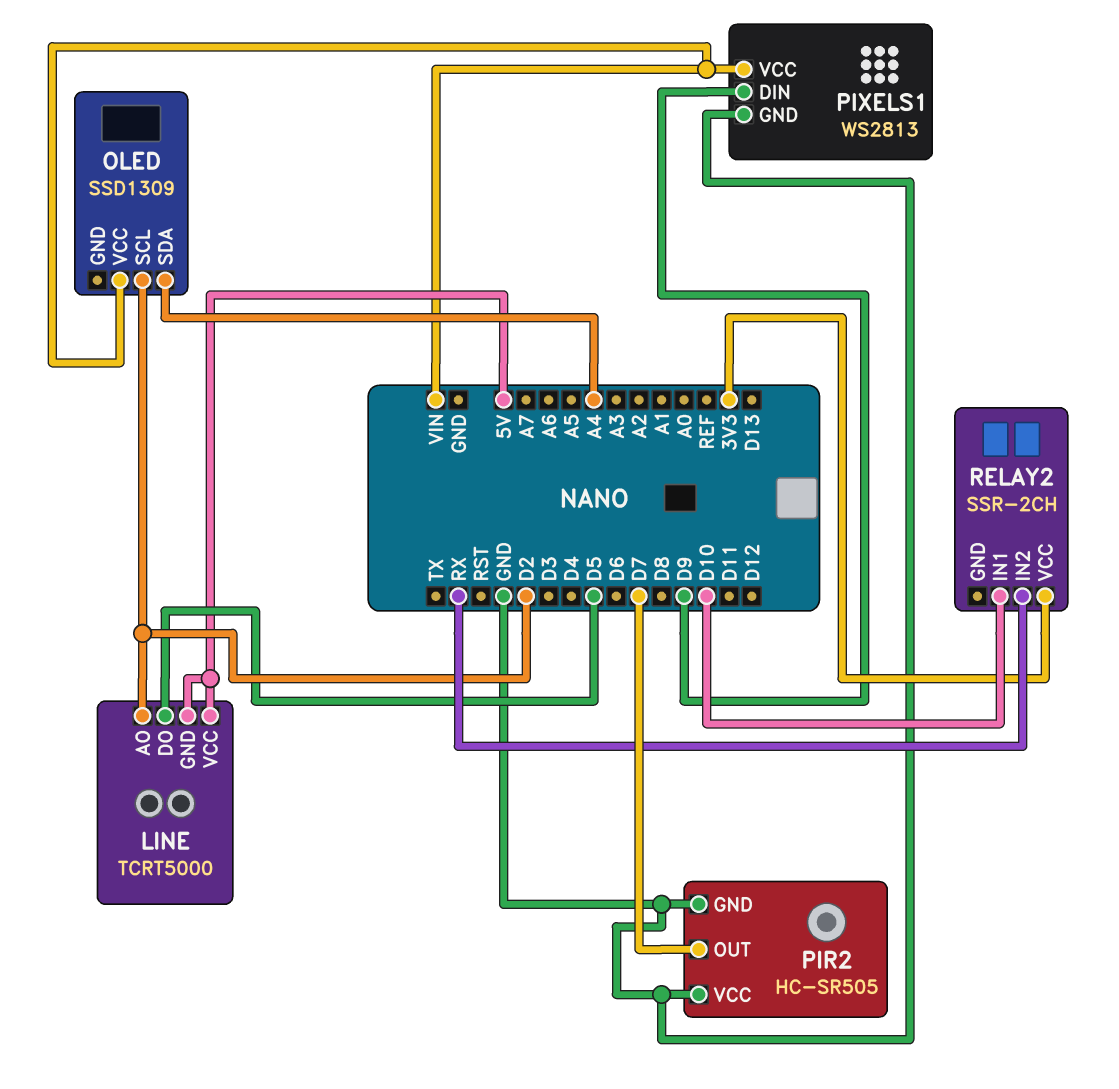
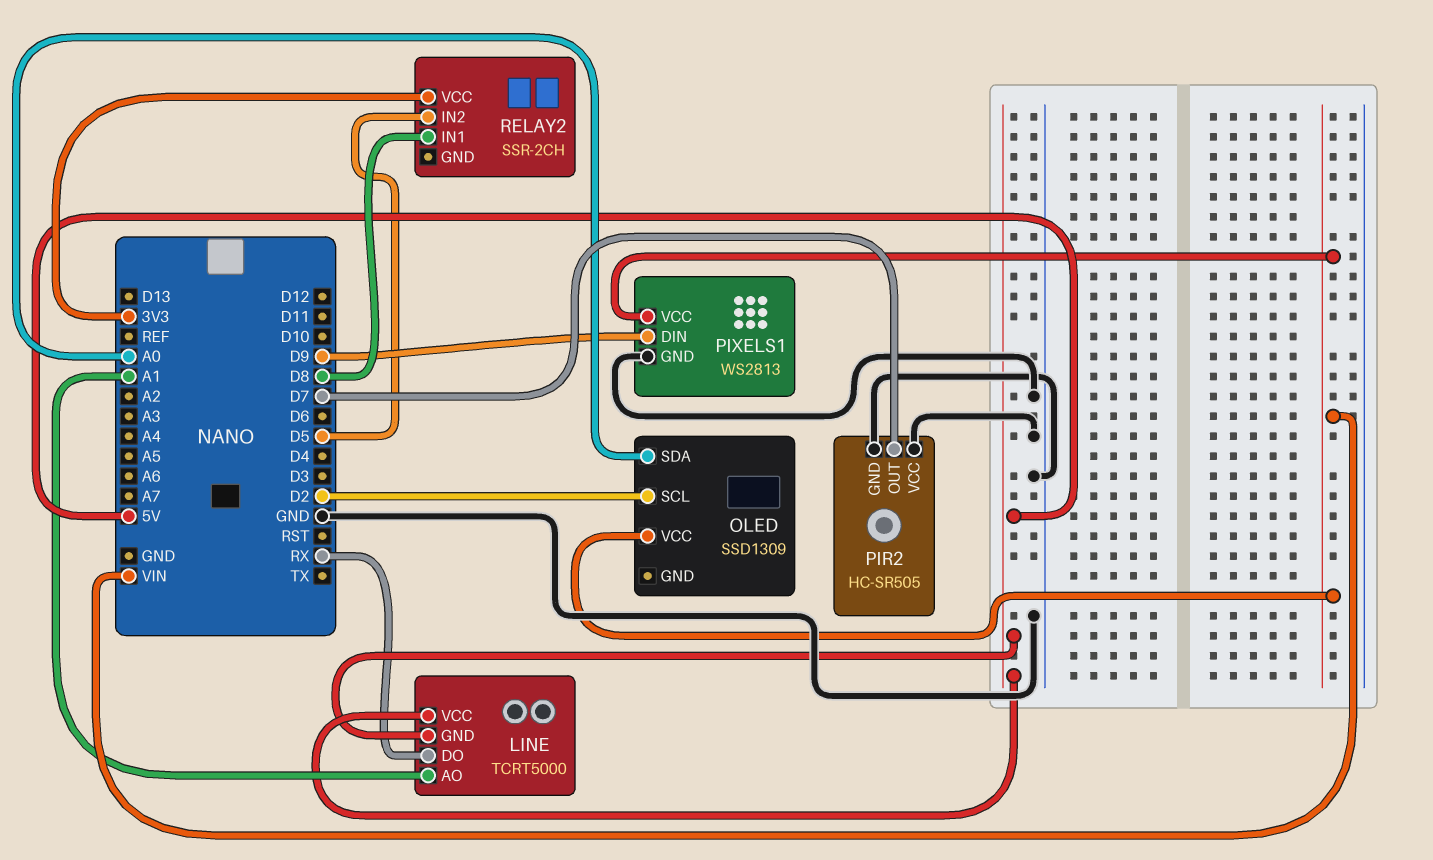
LINE pin AO: D2 -> A1
LINE pin DO: D5 -> RX
OLED pin SDA: A4 -> A0
RELAY2 pin IN1: D10 -> D8
RELAY2 pin IN2: RX -> D5

